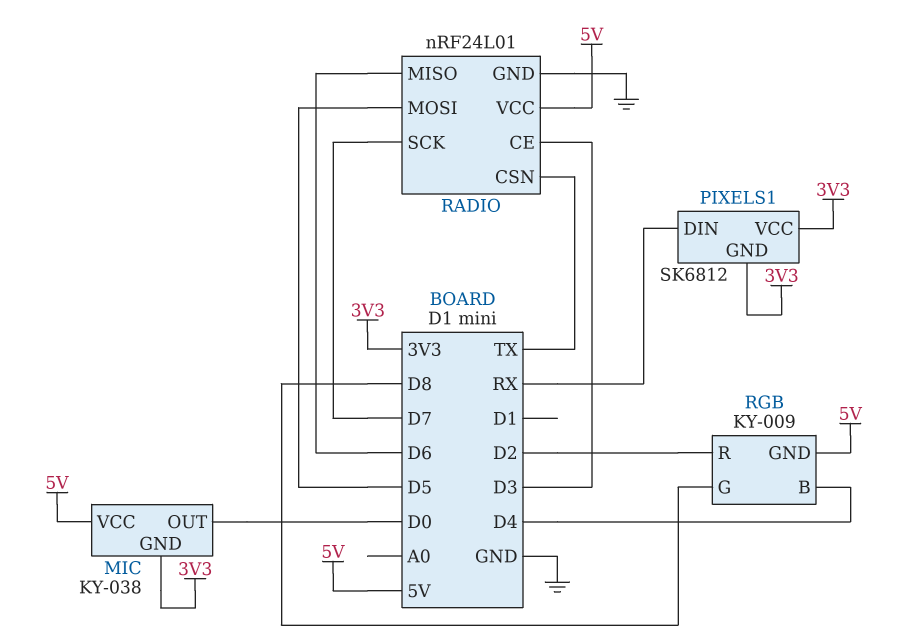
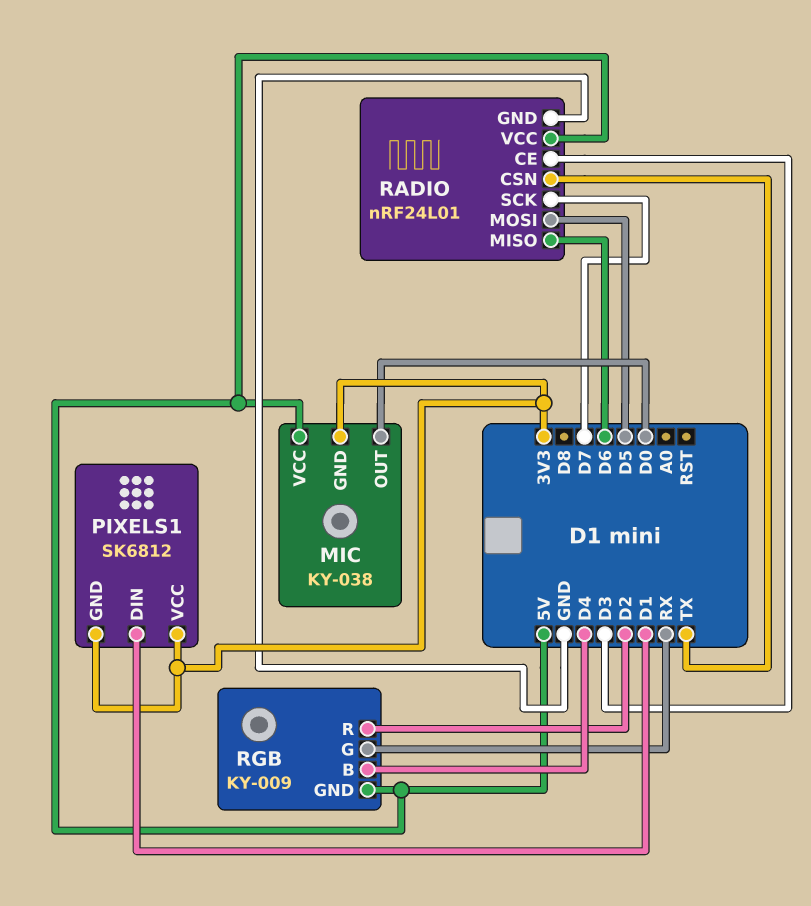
PIXELS1 pin DIN: RX -> D1
RGB pin G: D8 -> RX

